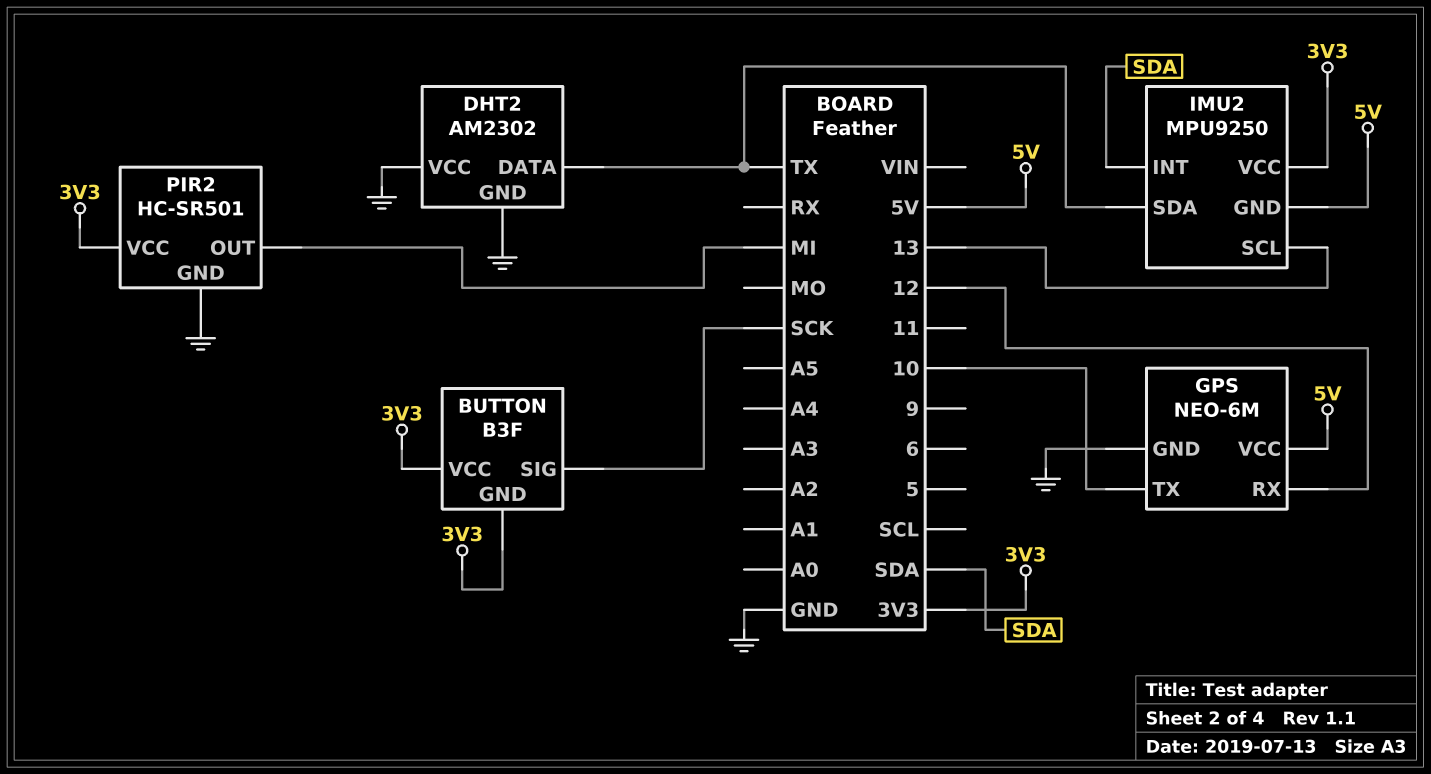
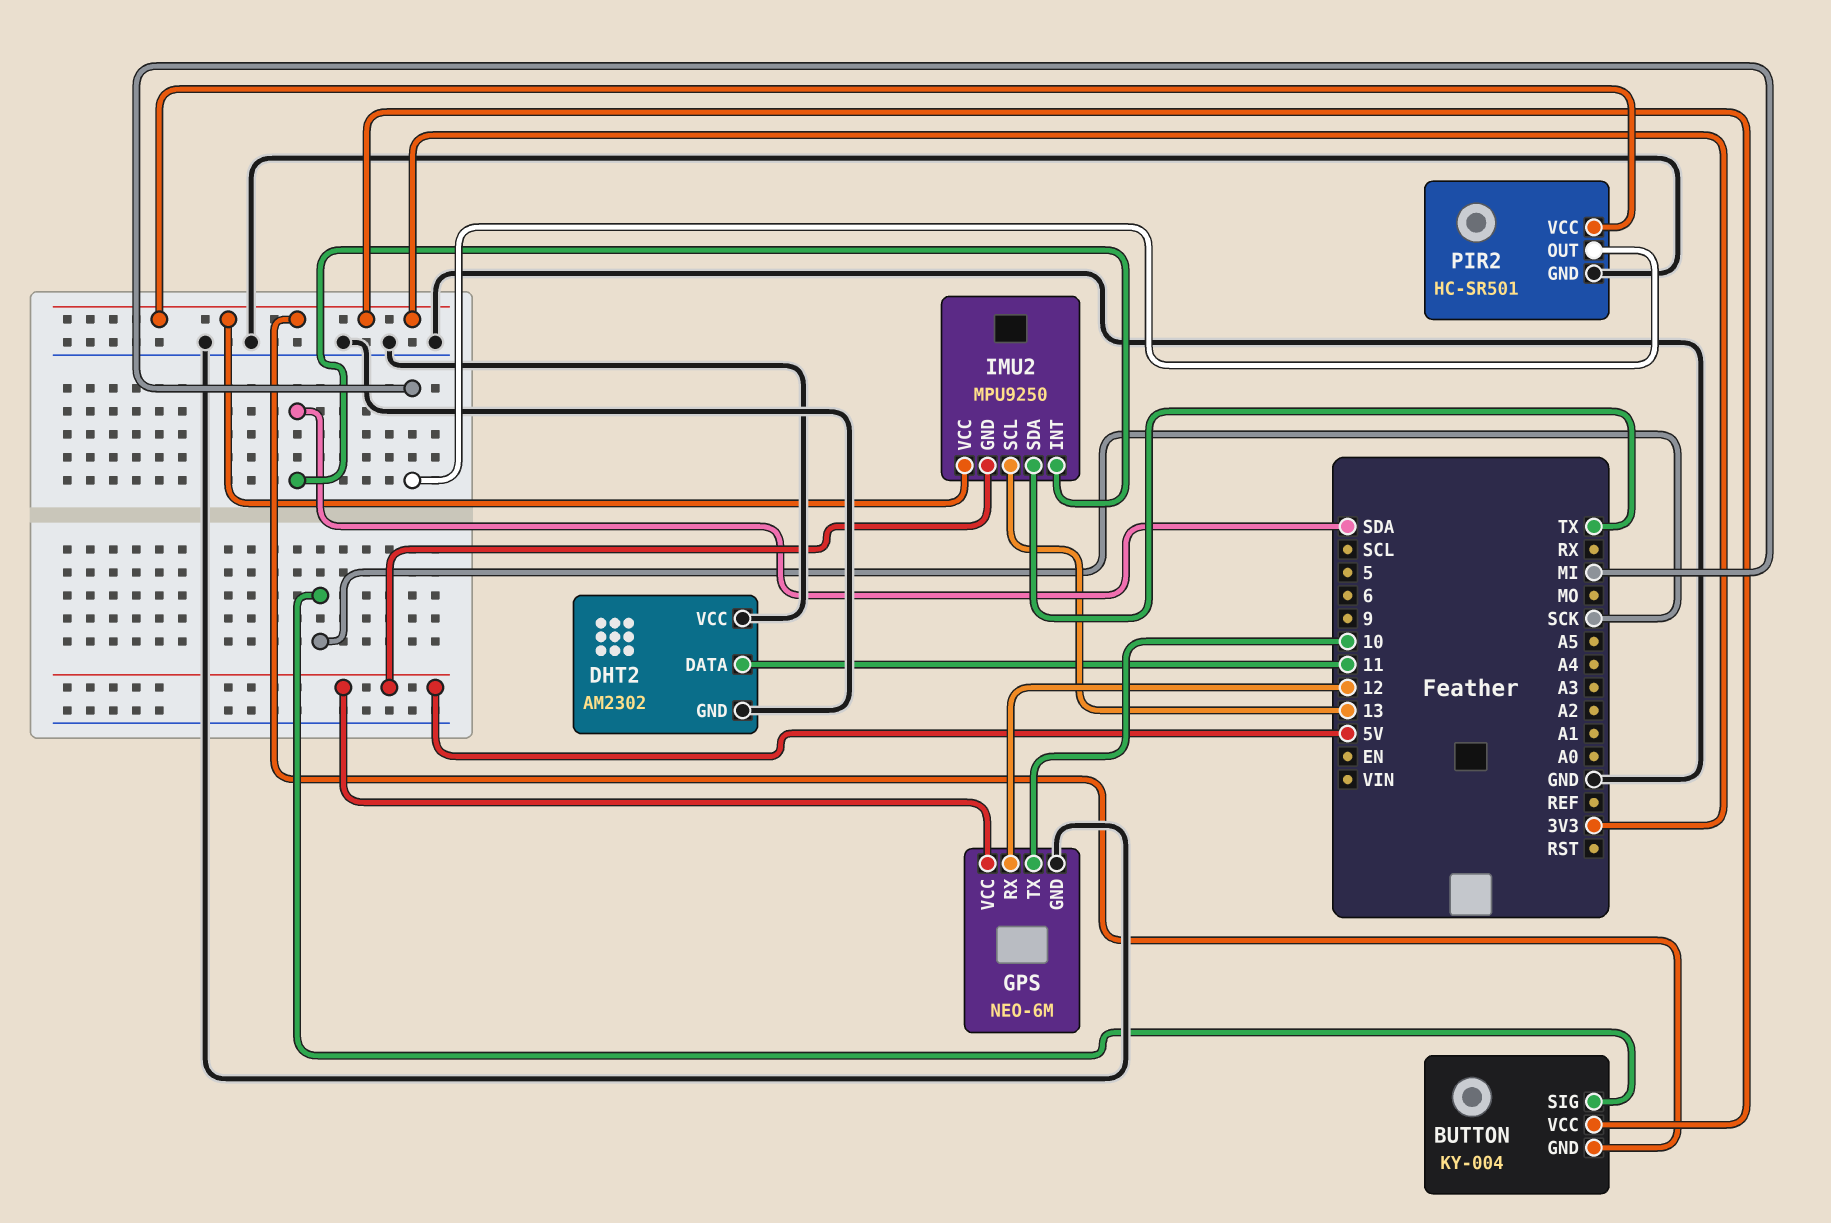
BUTTON: B3F -> KY-004
DHT2 pin DATA: TX -> 11

